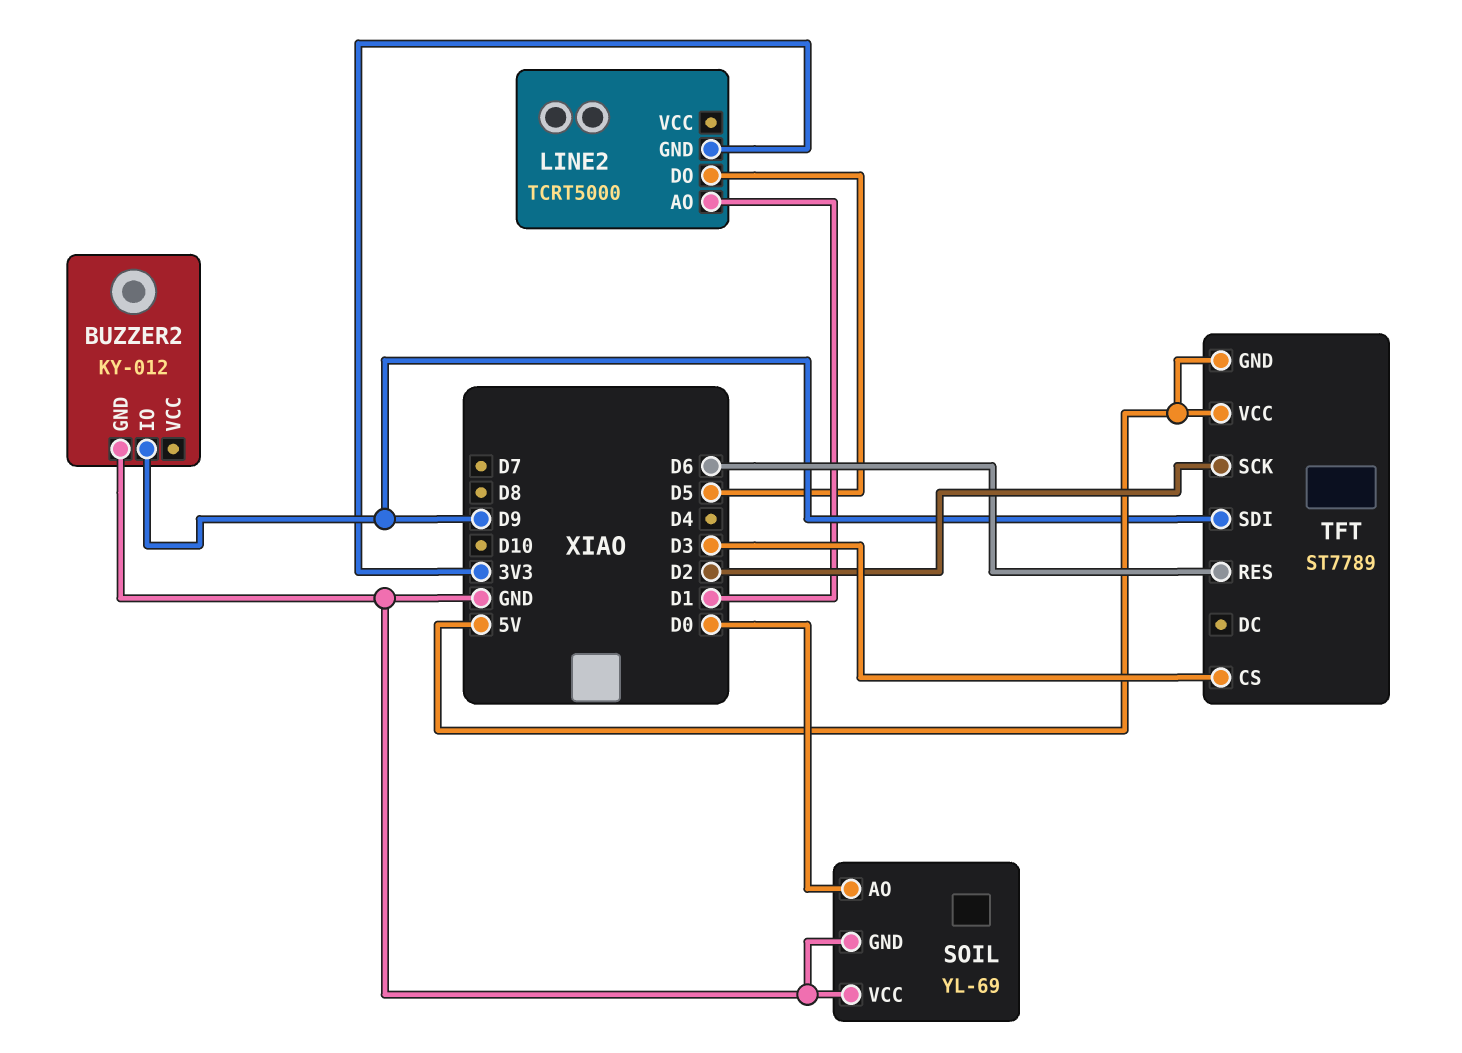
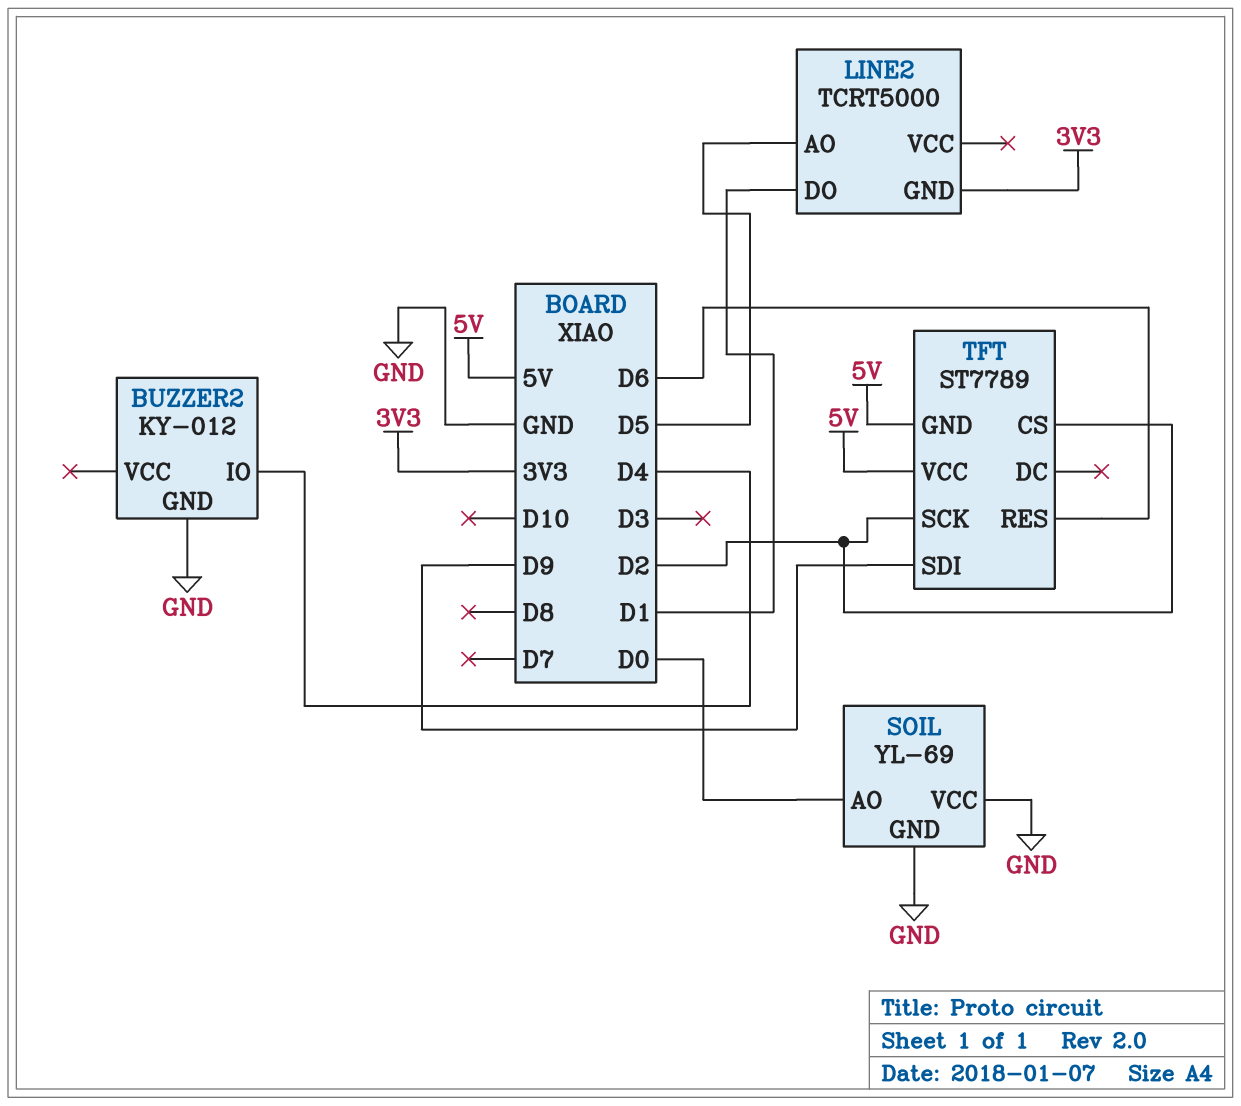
BUZZER2 pin IO: D9 -> D4
LINE2 pin AO: D1 -> D5
LINE2 pin DO: D5 -> D1
TFT pin CS: D3 -> D2

